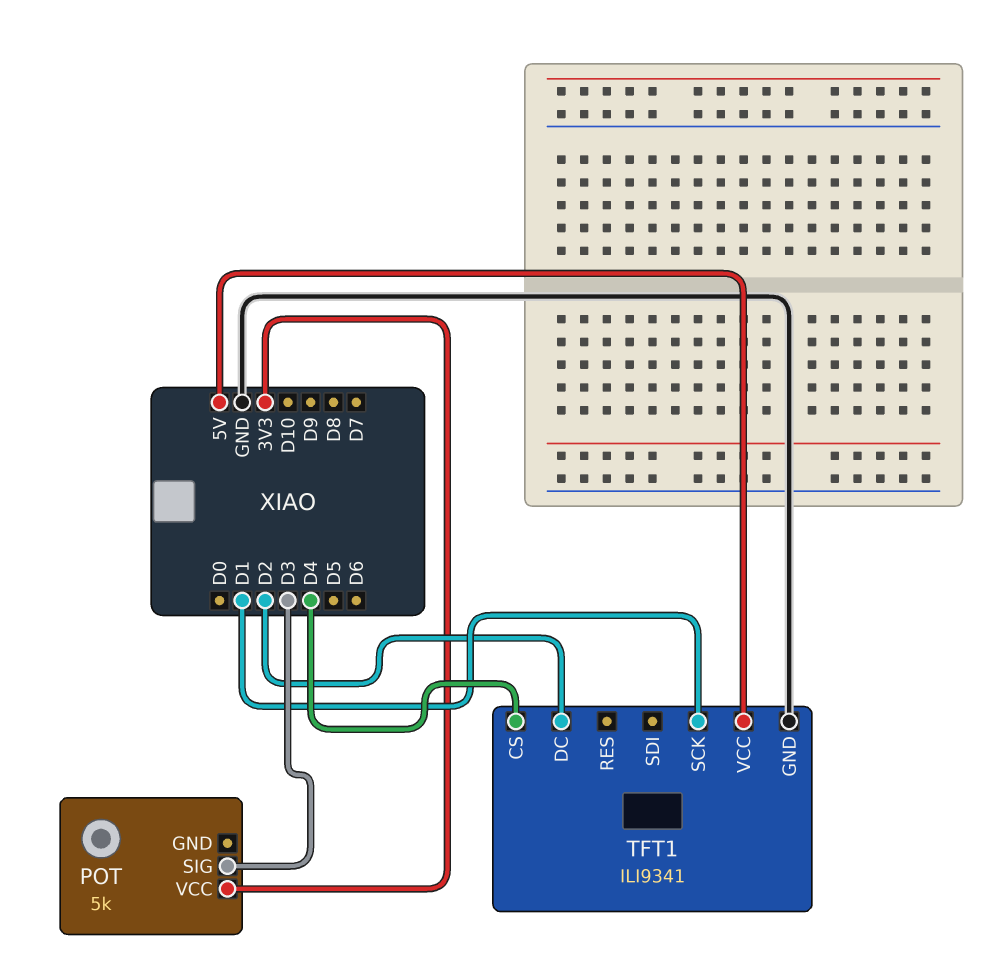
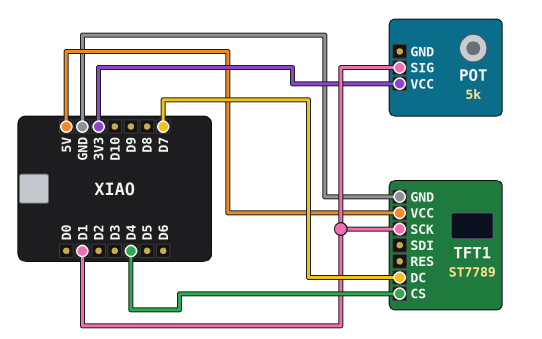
POT pin SIG: D3 -> D1
TFT1: ILI9341 -> ST7789
TFT1 pin DC: D2 -> D7

